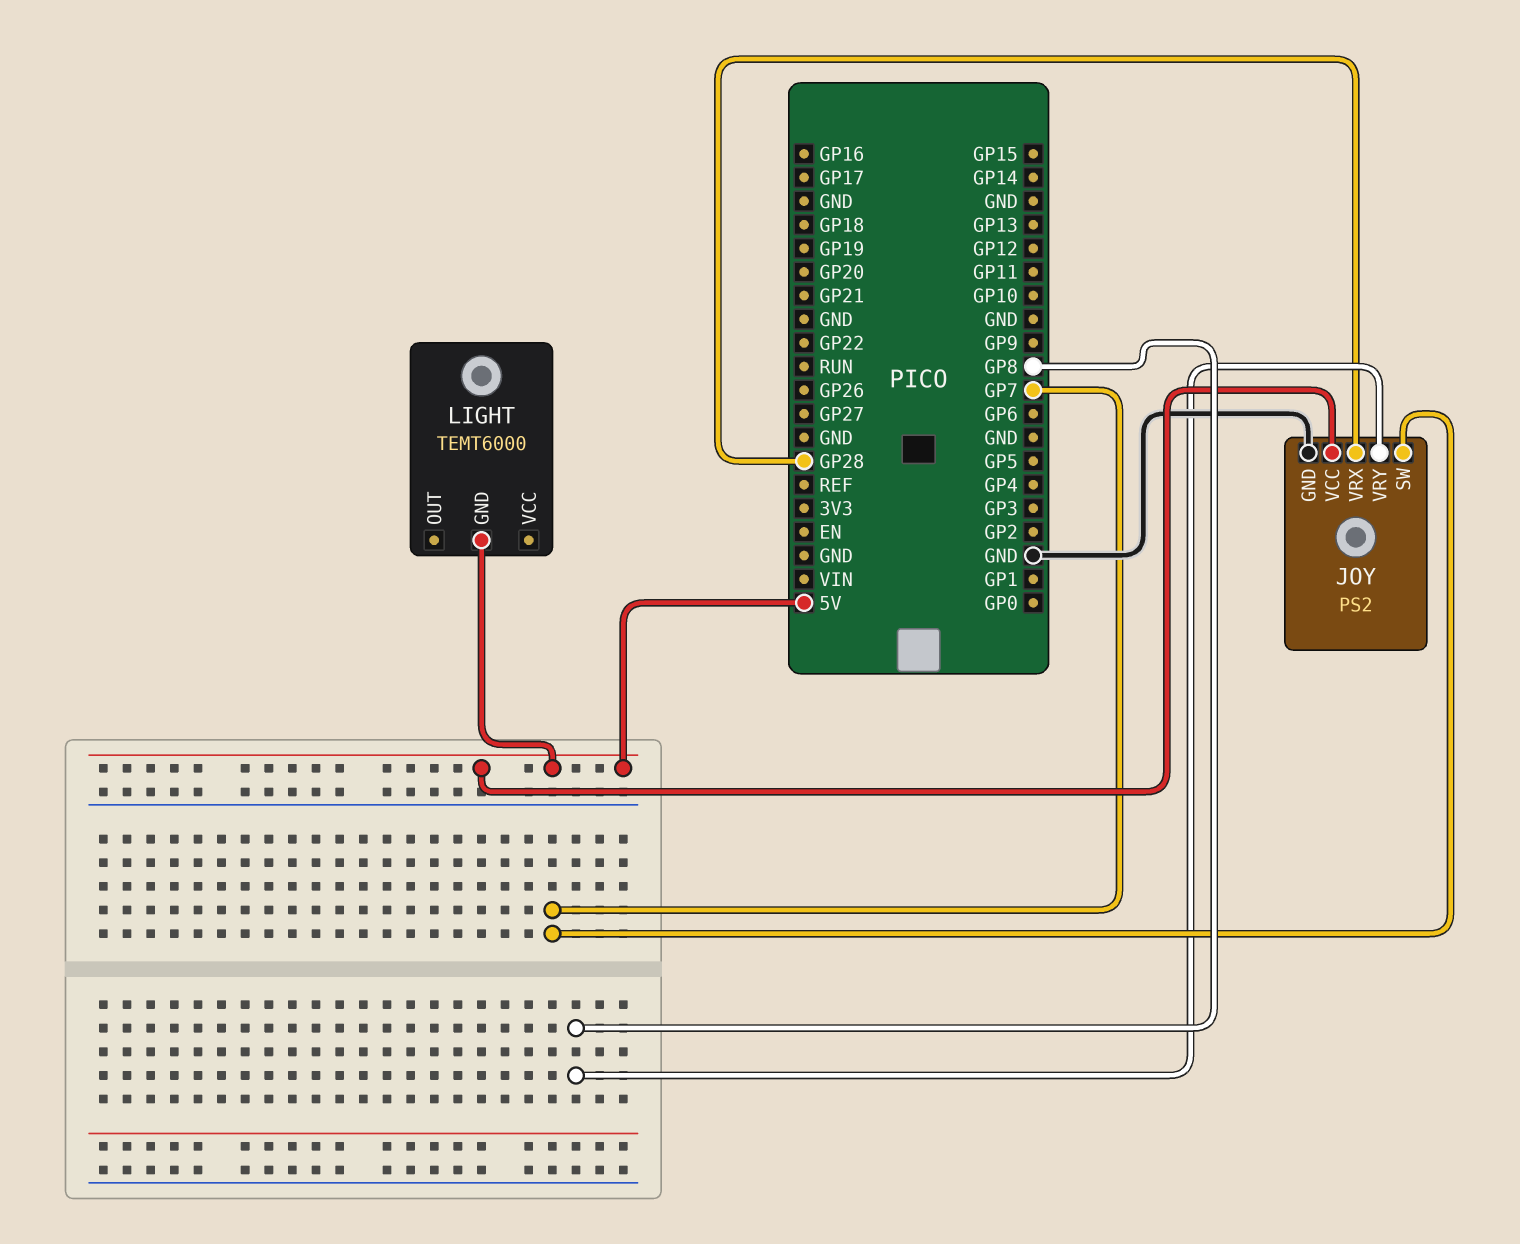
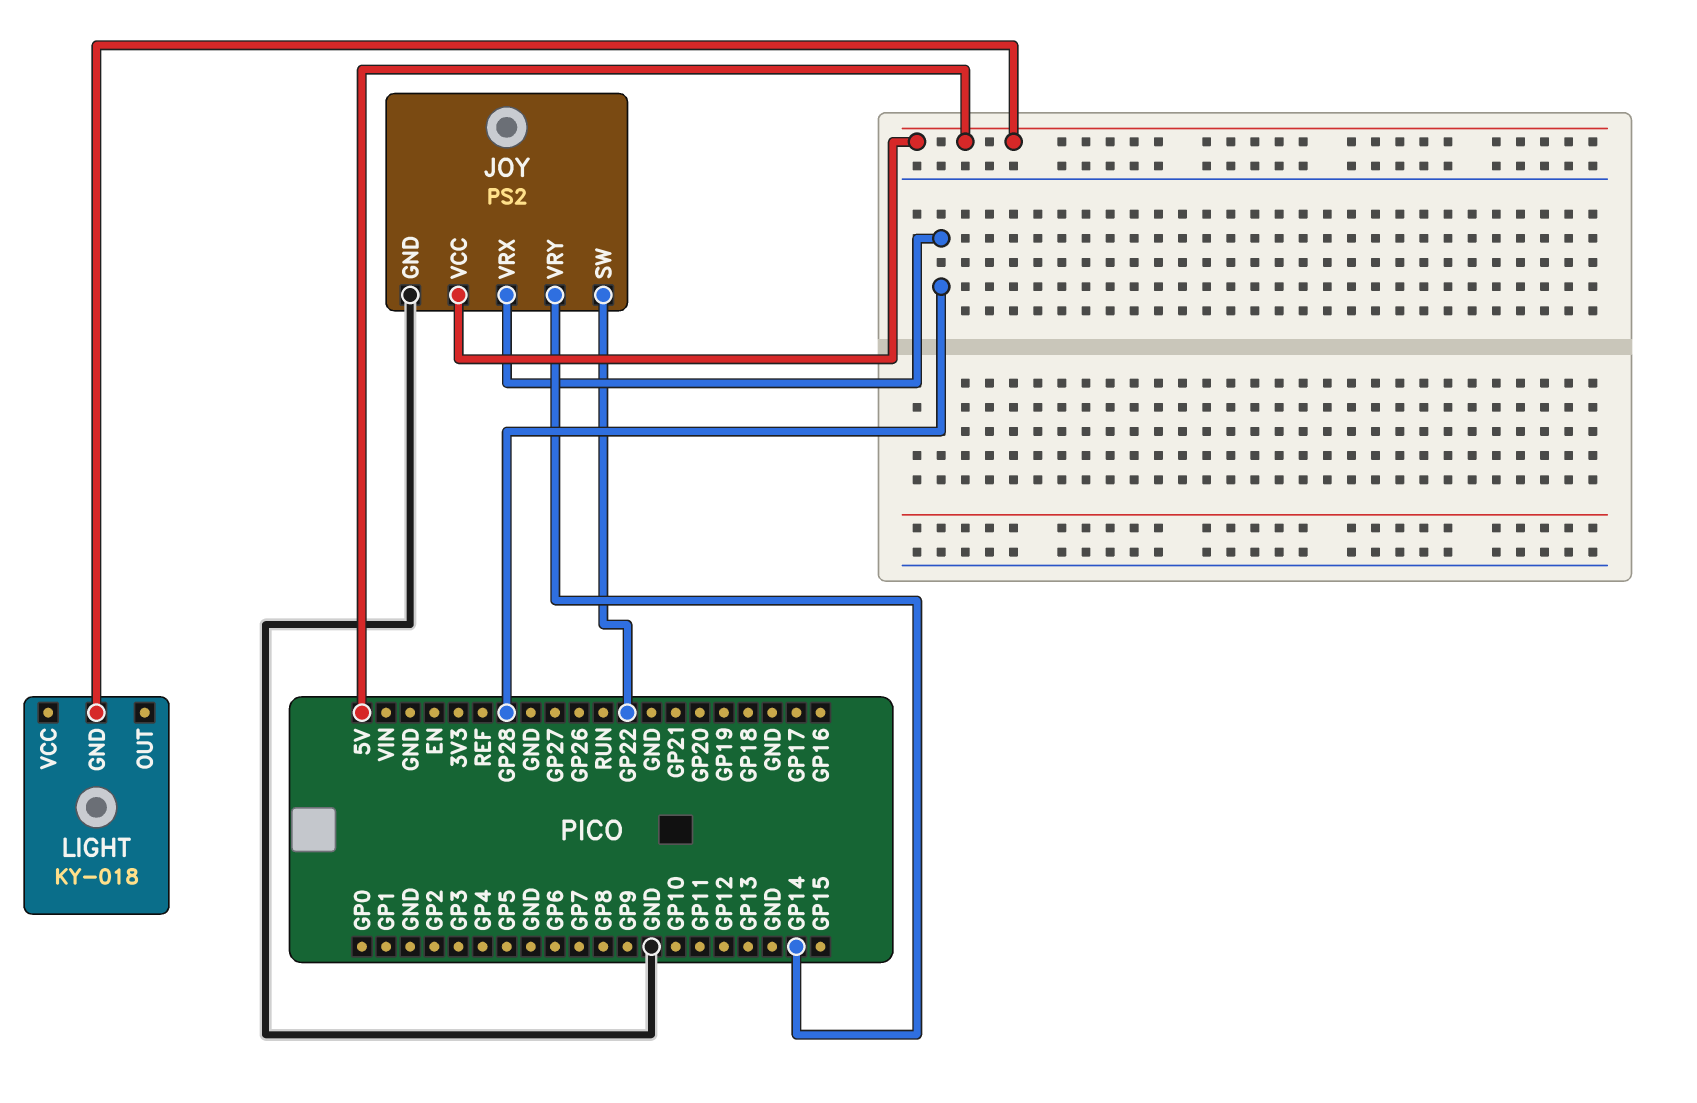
JOY pin SW: GP7 -> GP22
JOY pin VRY: GP8 -> GP14
LIGHT: TEMT6000 -> KY-018

